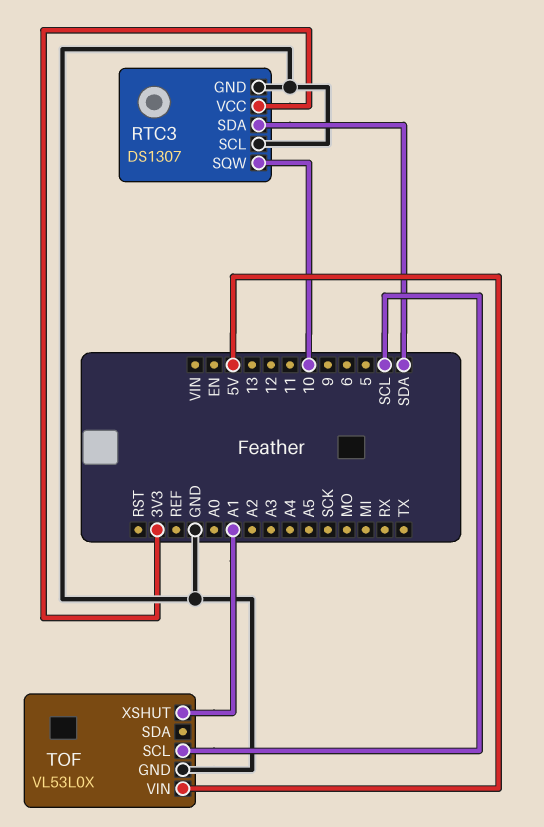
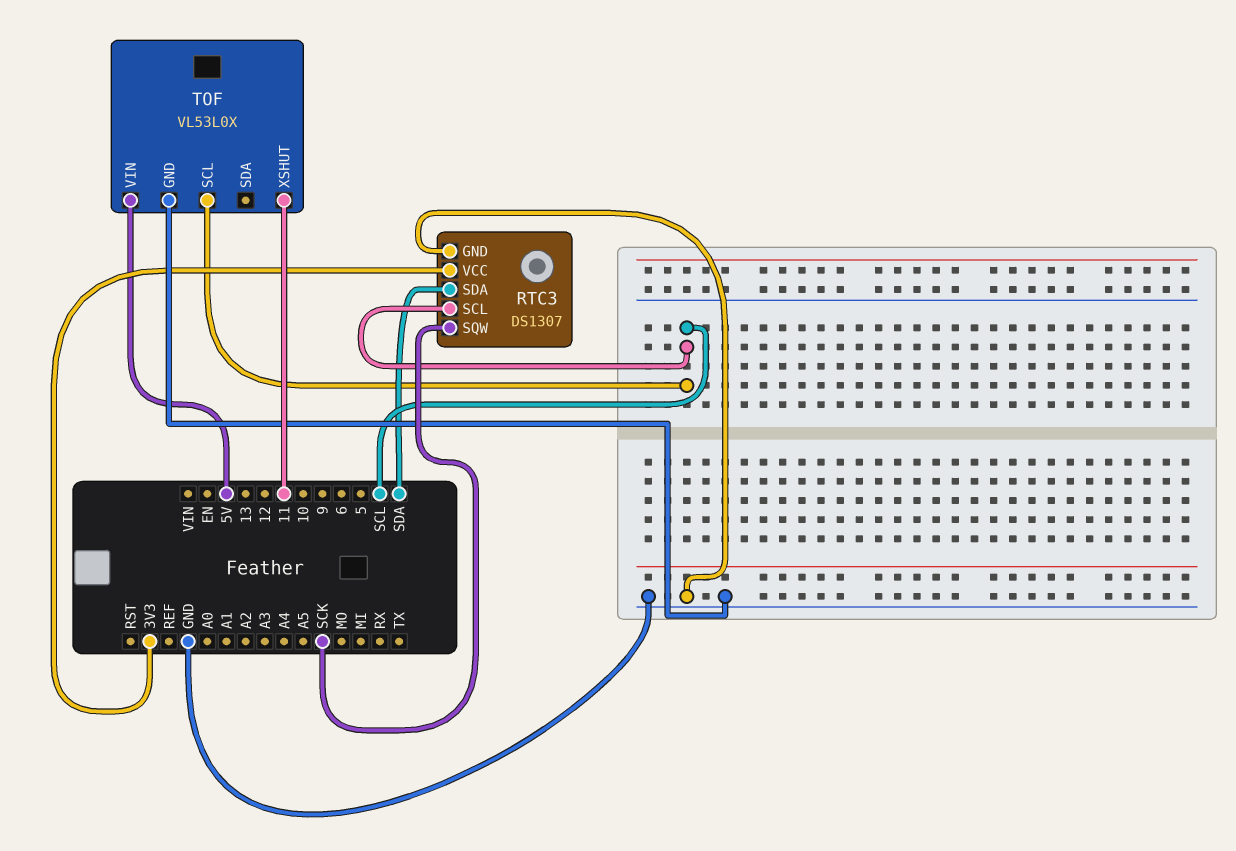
RTC3 pin SCL: GND -> SCL
RTC3 pin SQW: 10 -> SCK
TOF pin XSHUT: A1 -> 11

